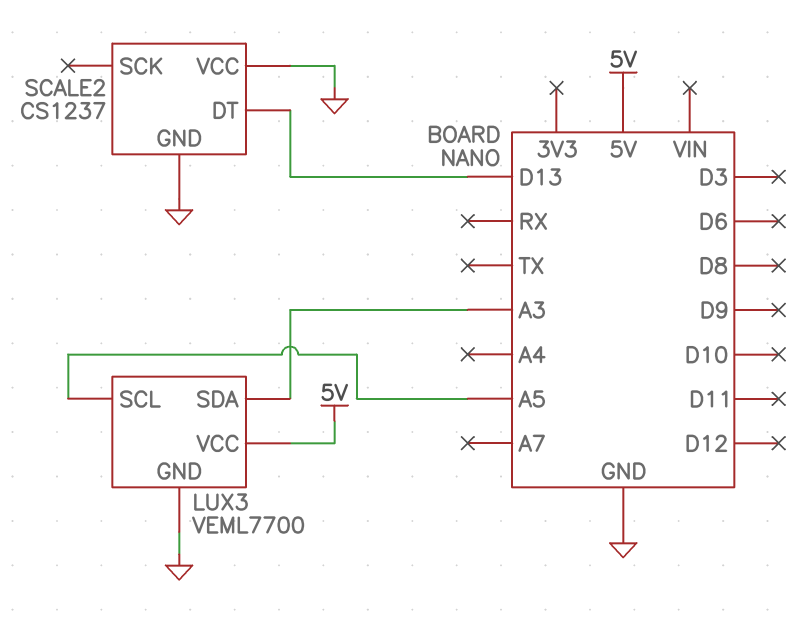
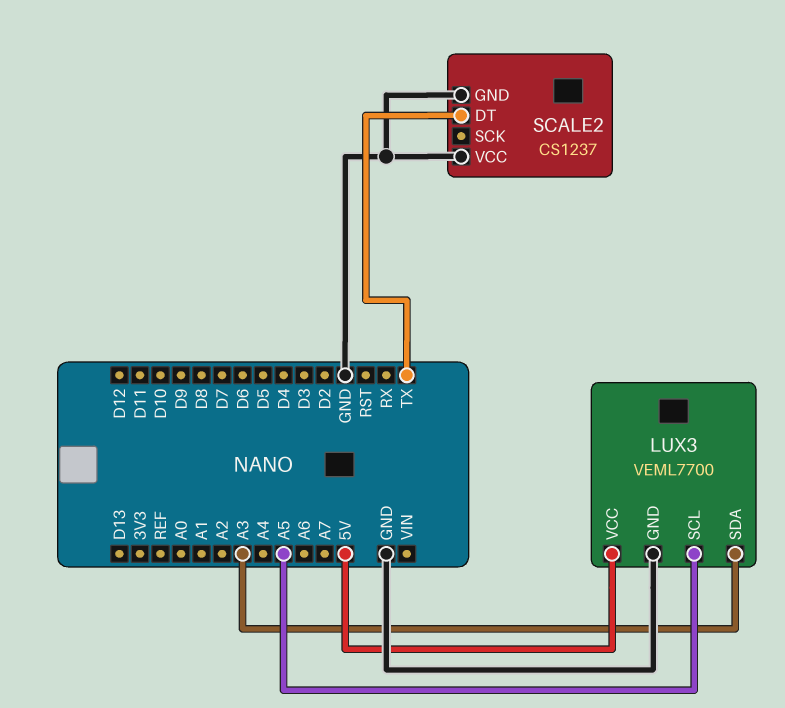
SCALE2 pin DT: D13 -> TX

